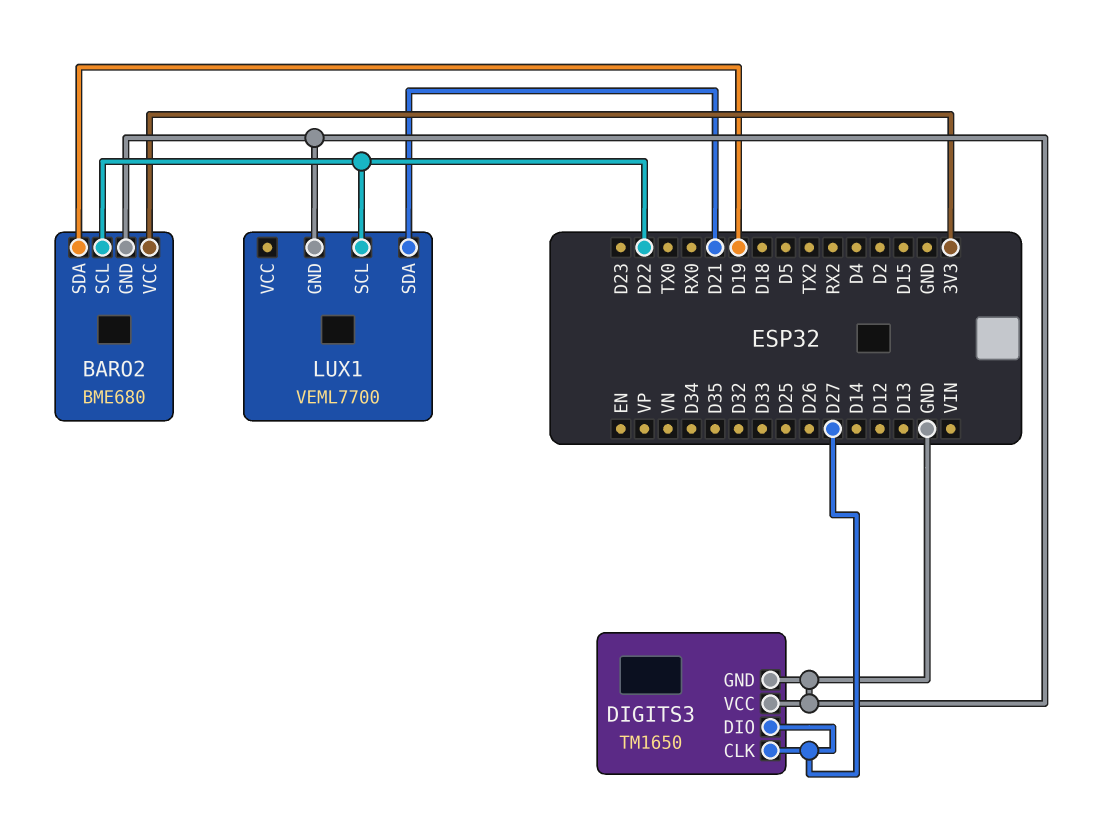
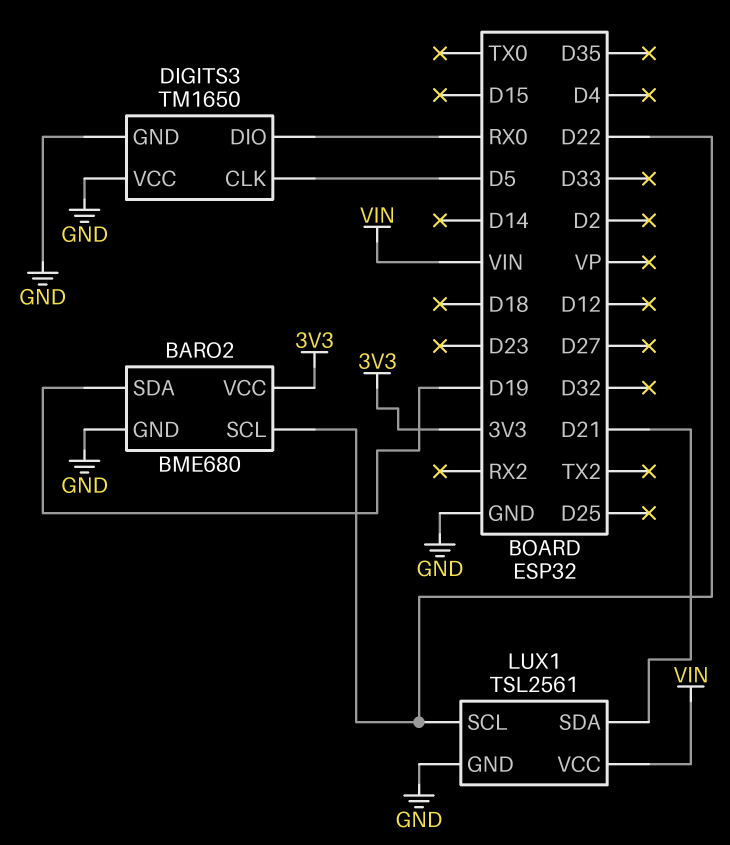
DIGITS3 pin CLK: D27 -> D5
DIGITS3 pin DIO: D27 -> RX0
LUX1: VEML7700 -> TSL2561
LUX1 pin VCC: none -> VIN

